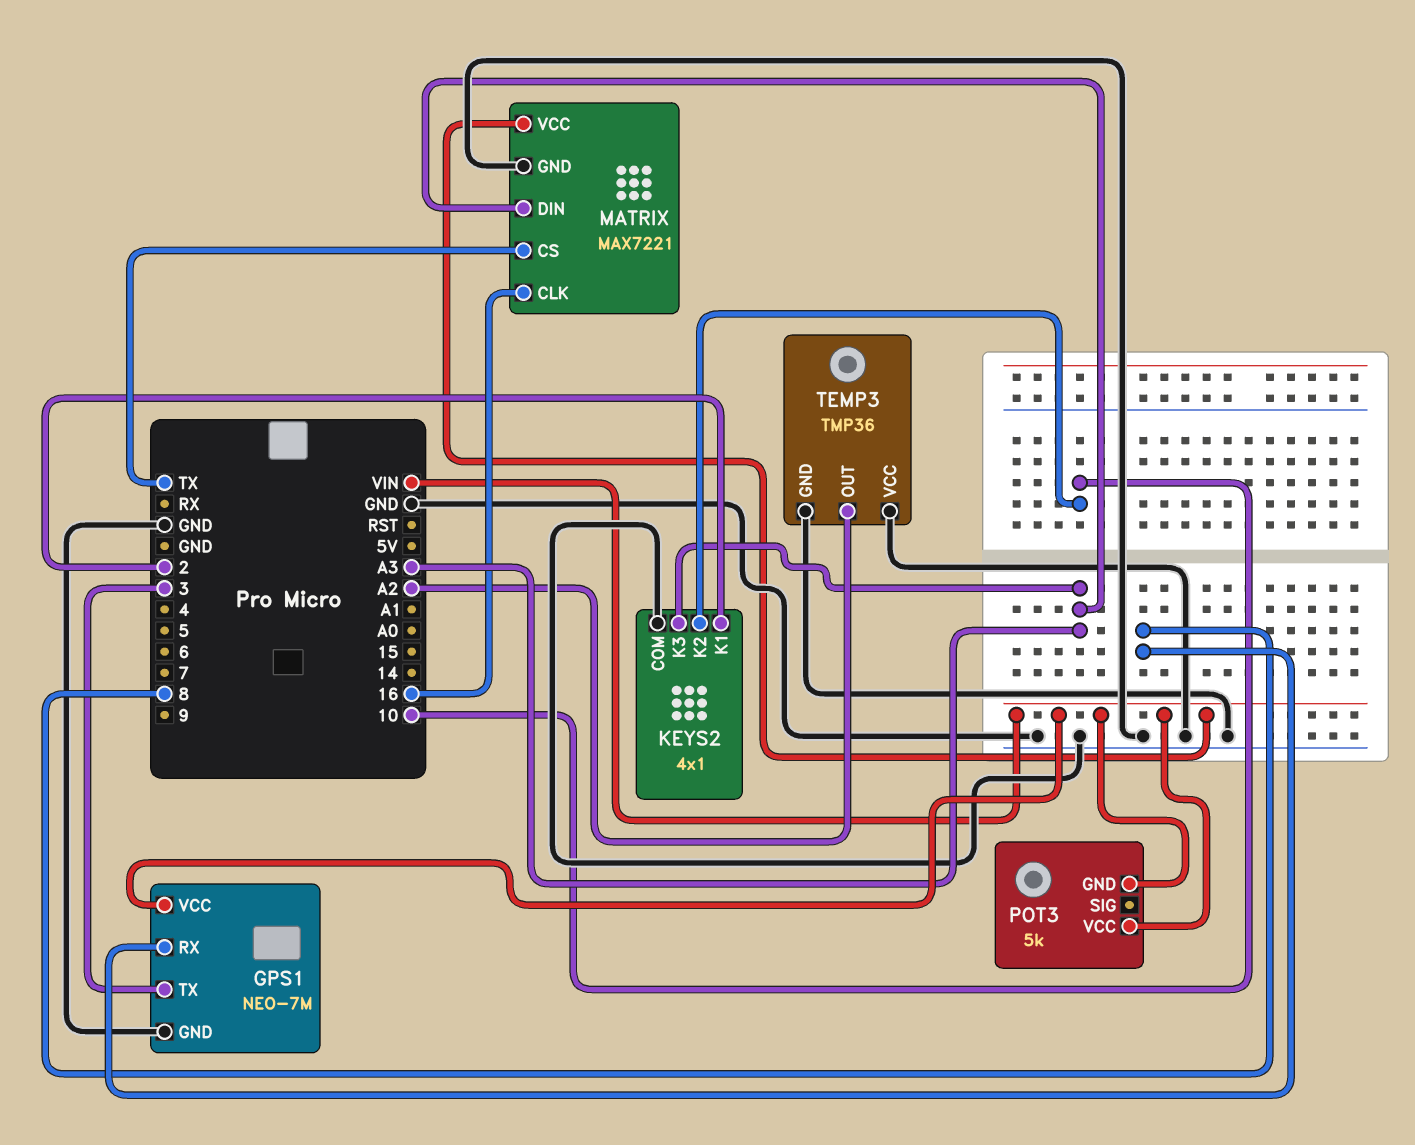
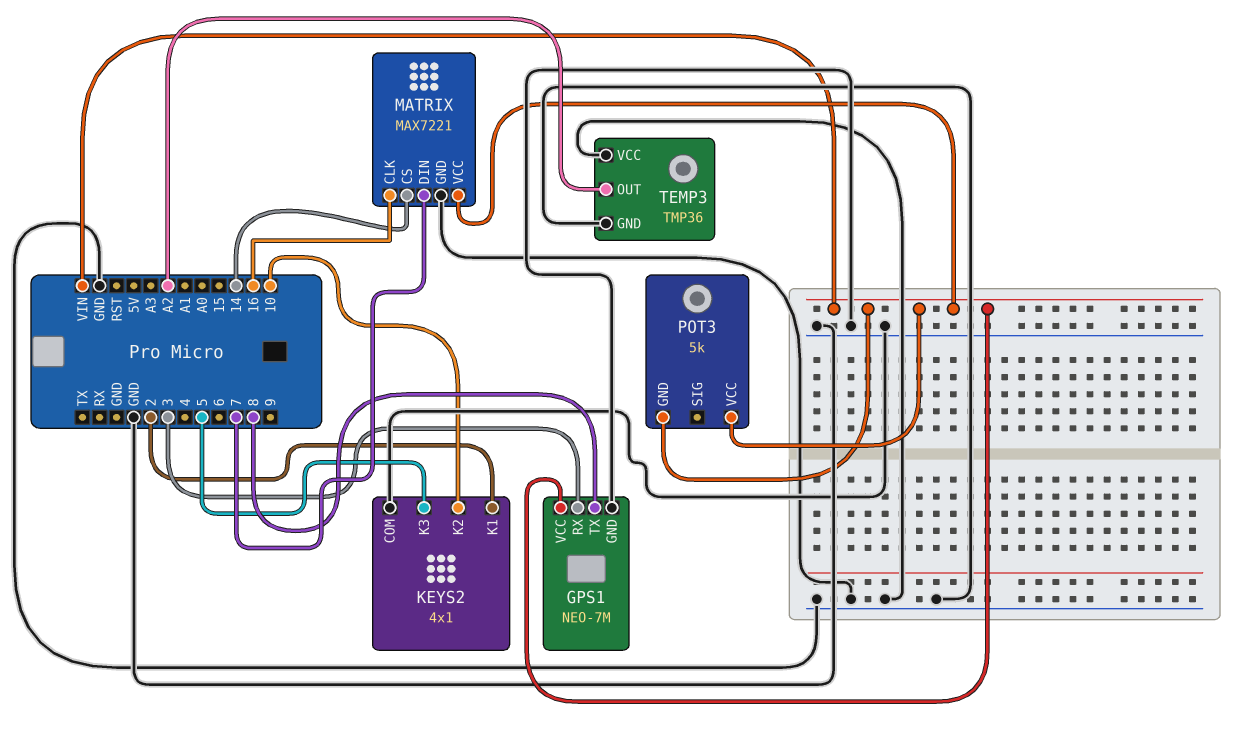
GPS1 pin RX: 8 -> 3
GPS1 pin TX: 3 -> 8
KEYS2 pin K3: A3 -> 5
MATRIX pin CS: TX -> 14
MATRIX pin DIN: A3 -> 7

